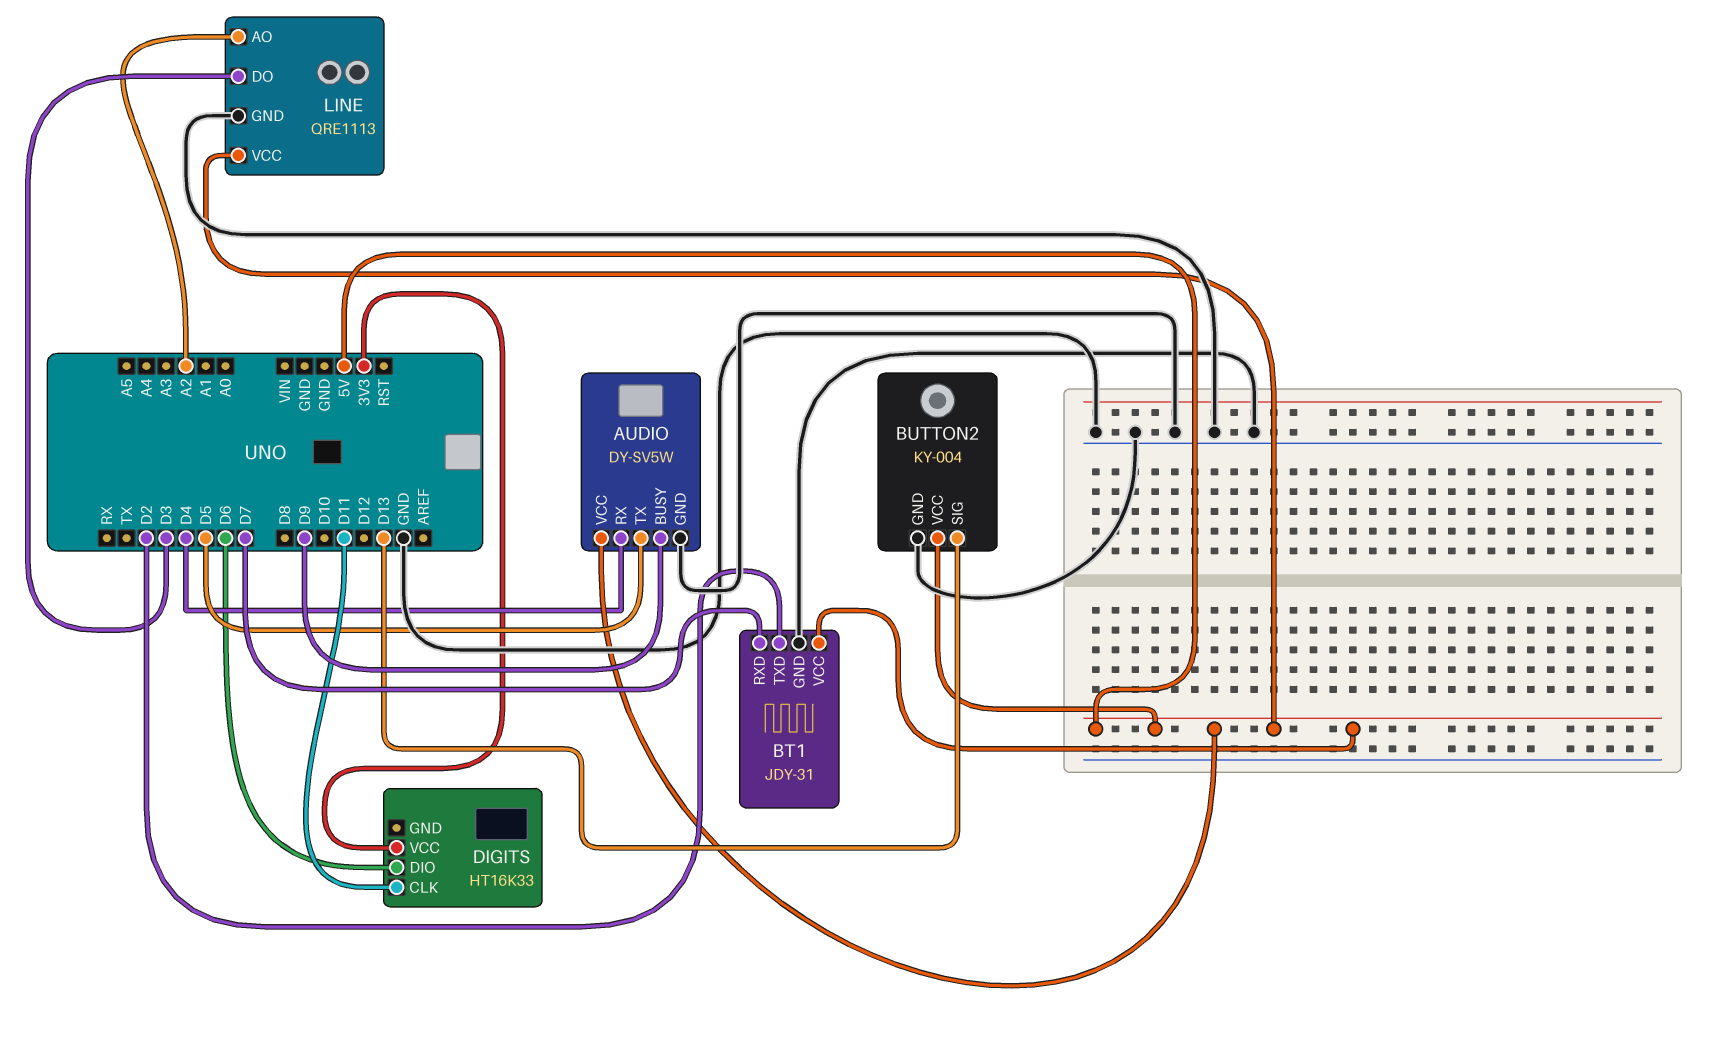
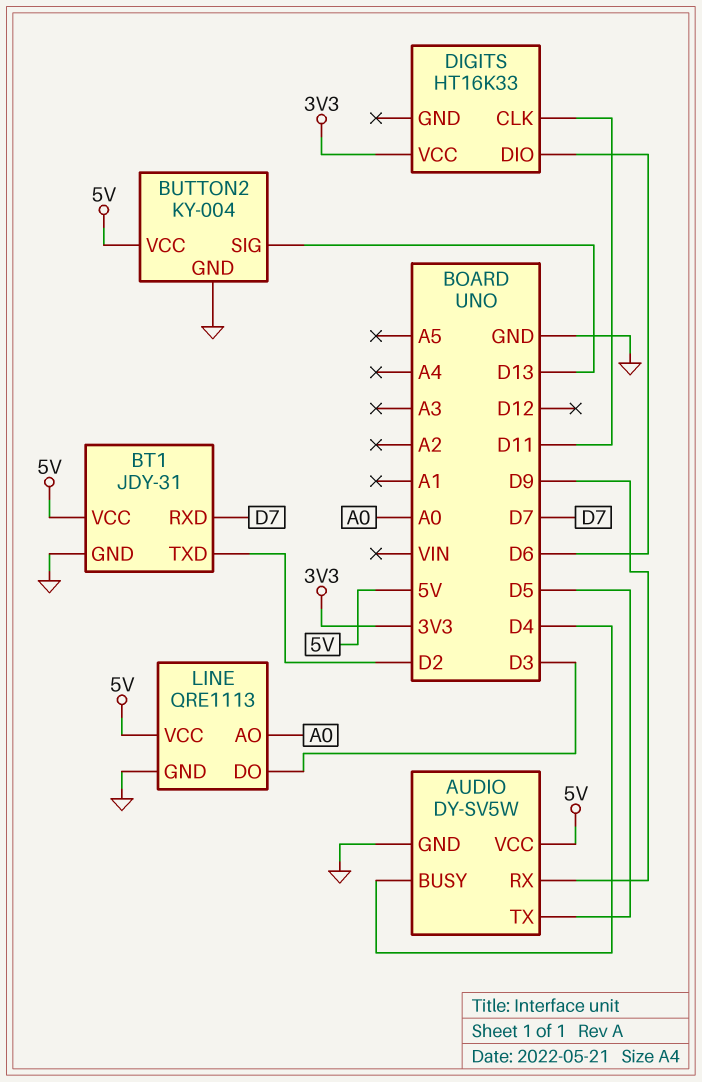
AUDIO pin BUSY: D9 -> D4
AUDIO pin RX: D4 -> D9
LINE pin AO: A2 -> A0

